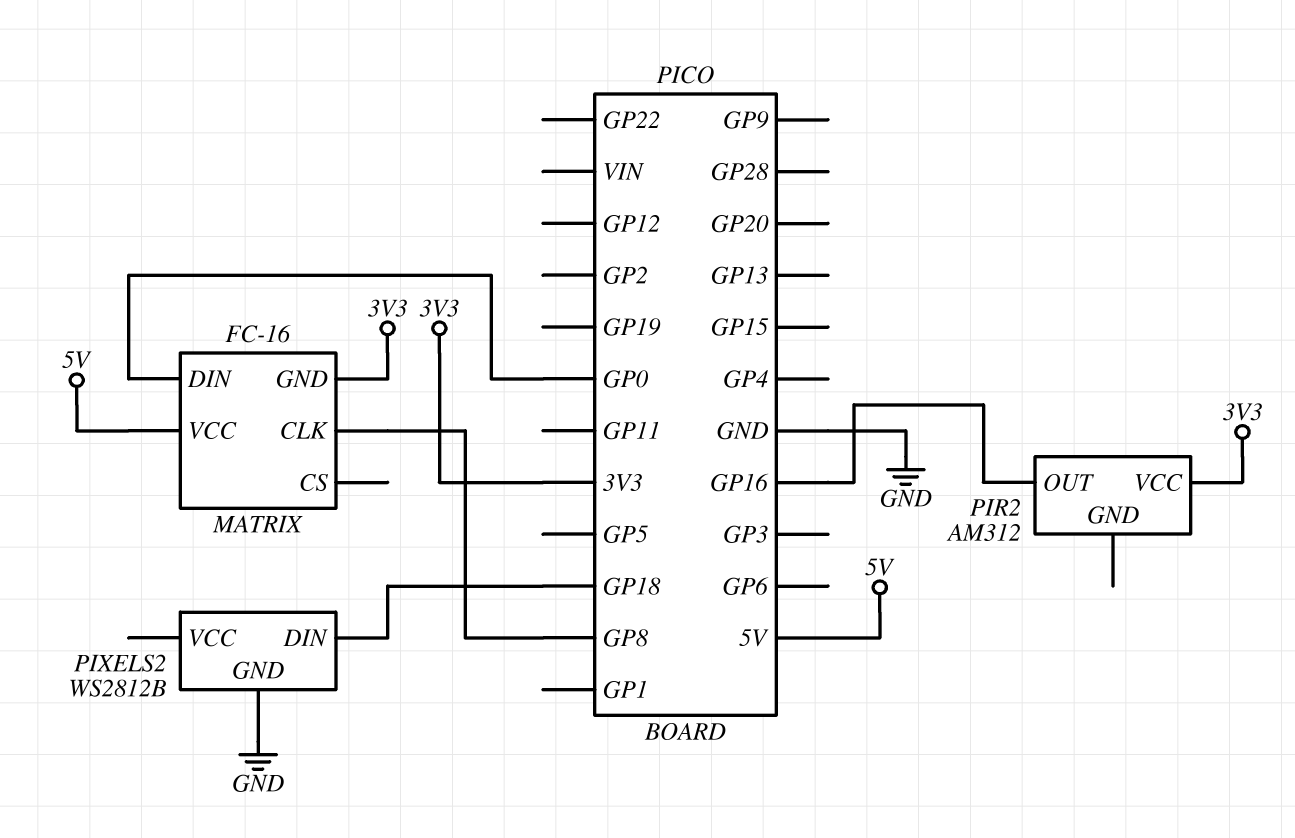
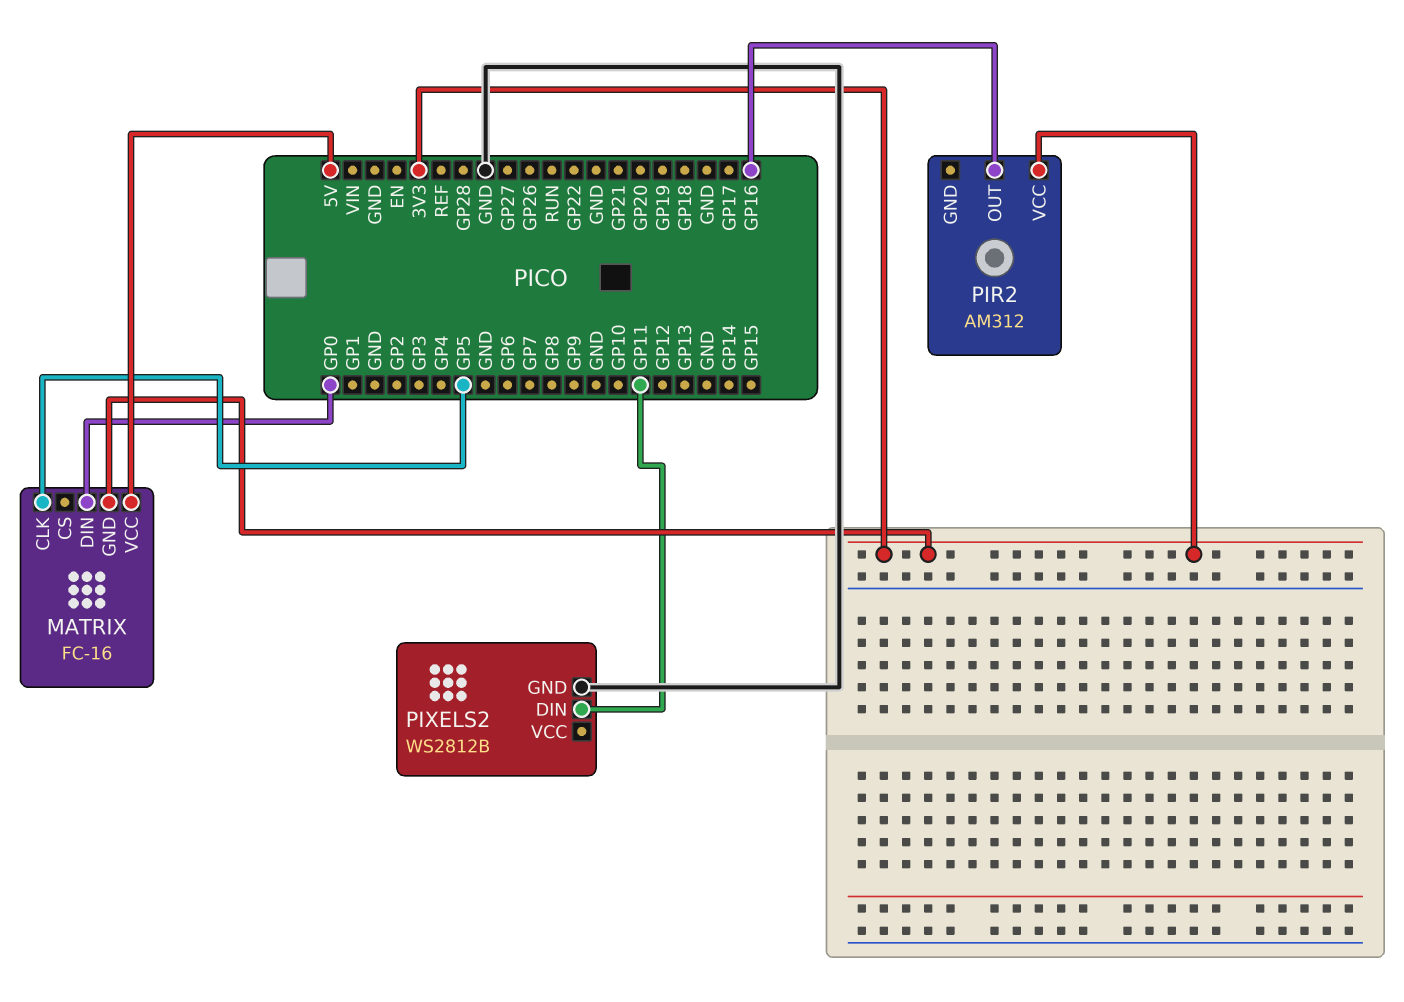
MATRIX pin CLK: GP8 -> GP5
PIXELS2 pin DIN: GP18 -> GP11

